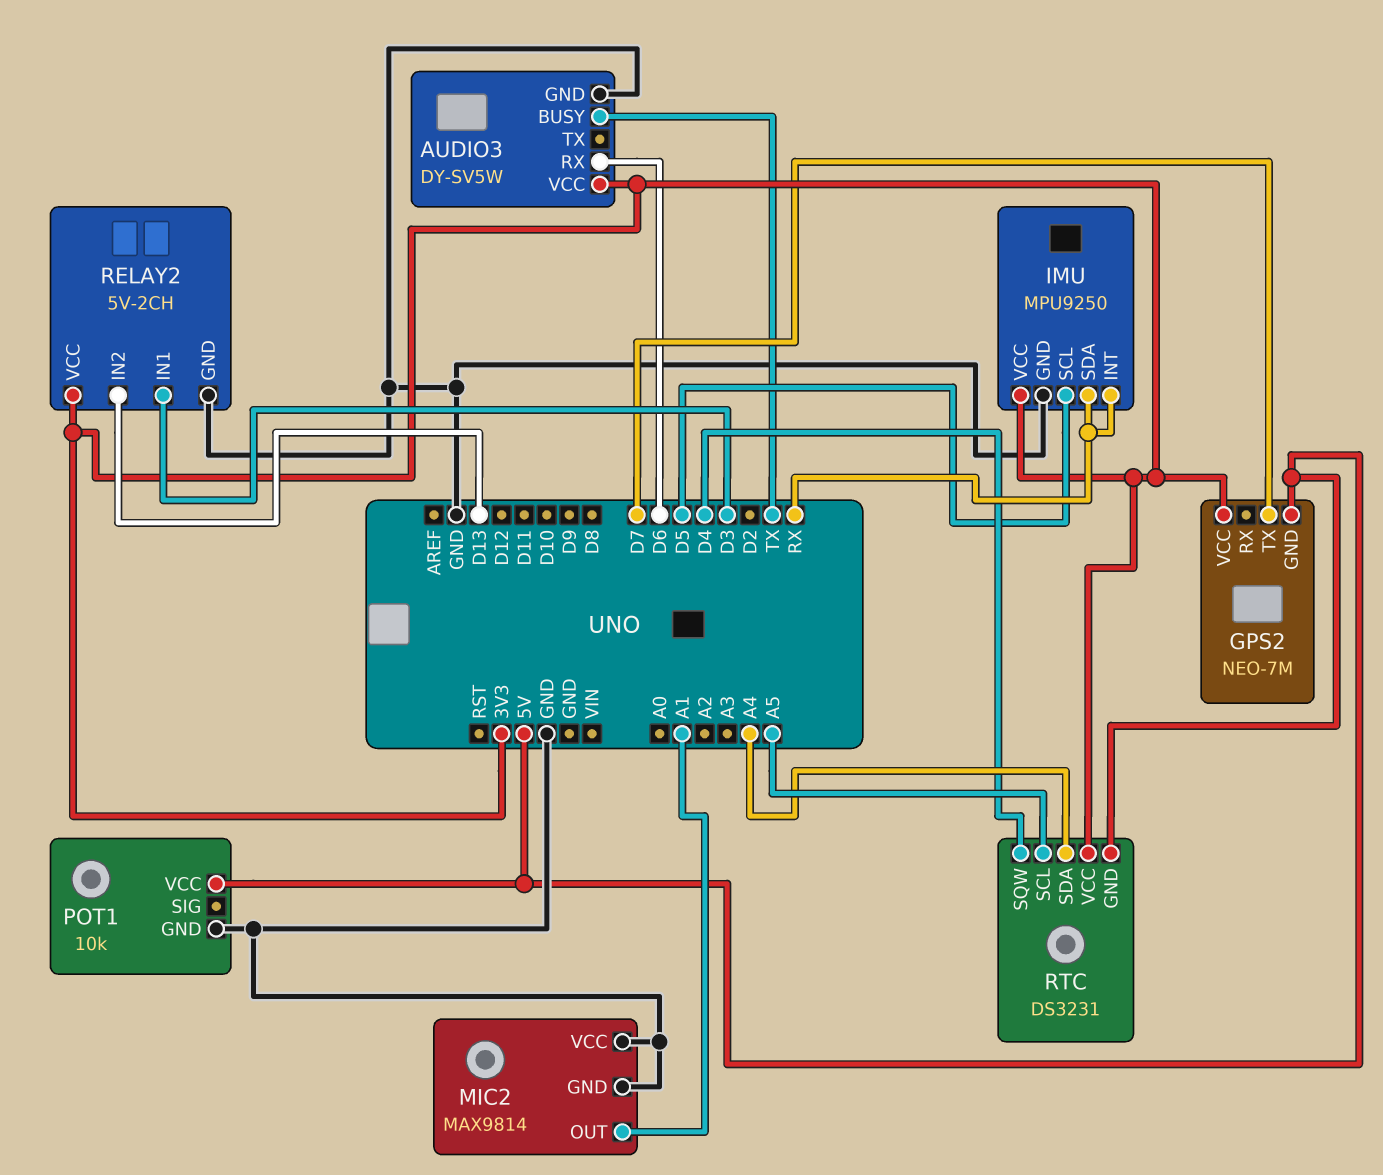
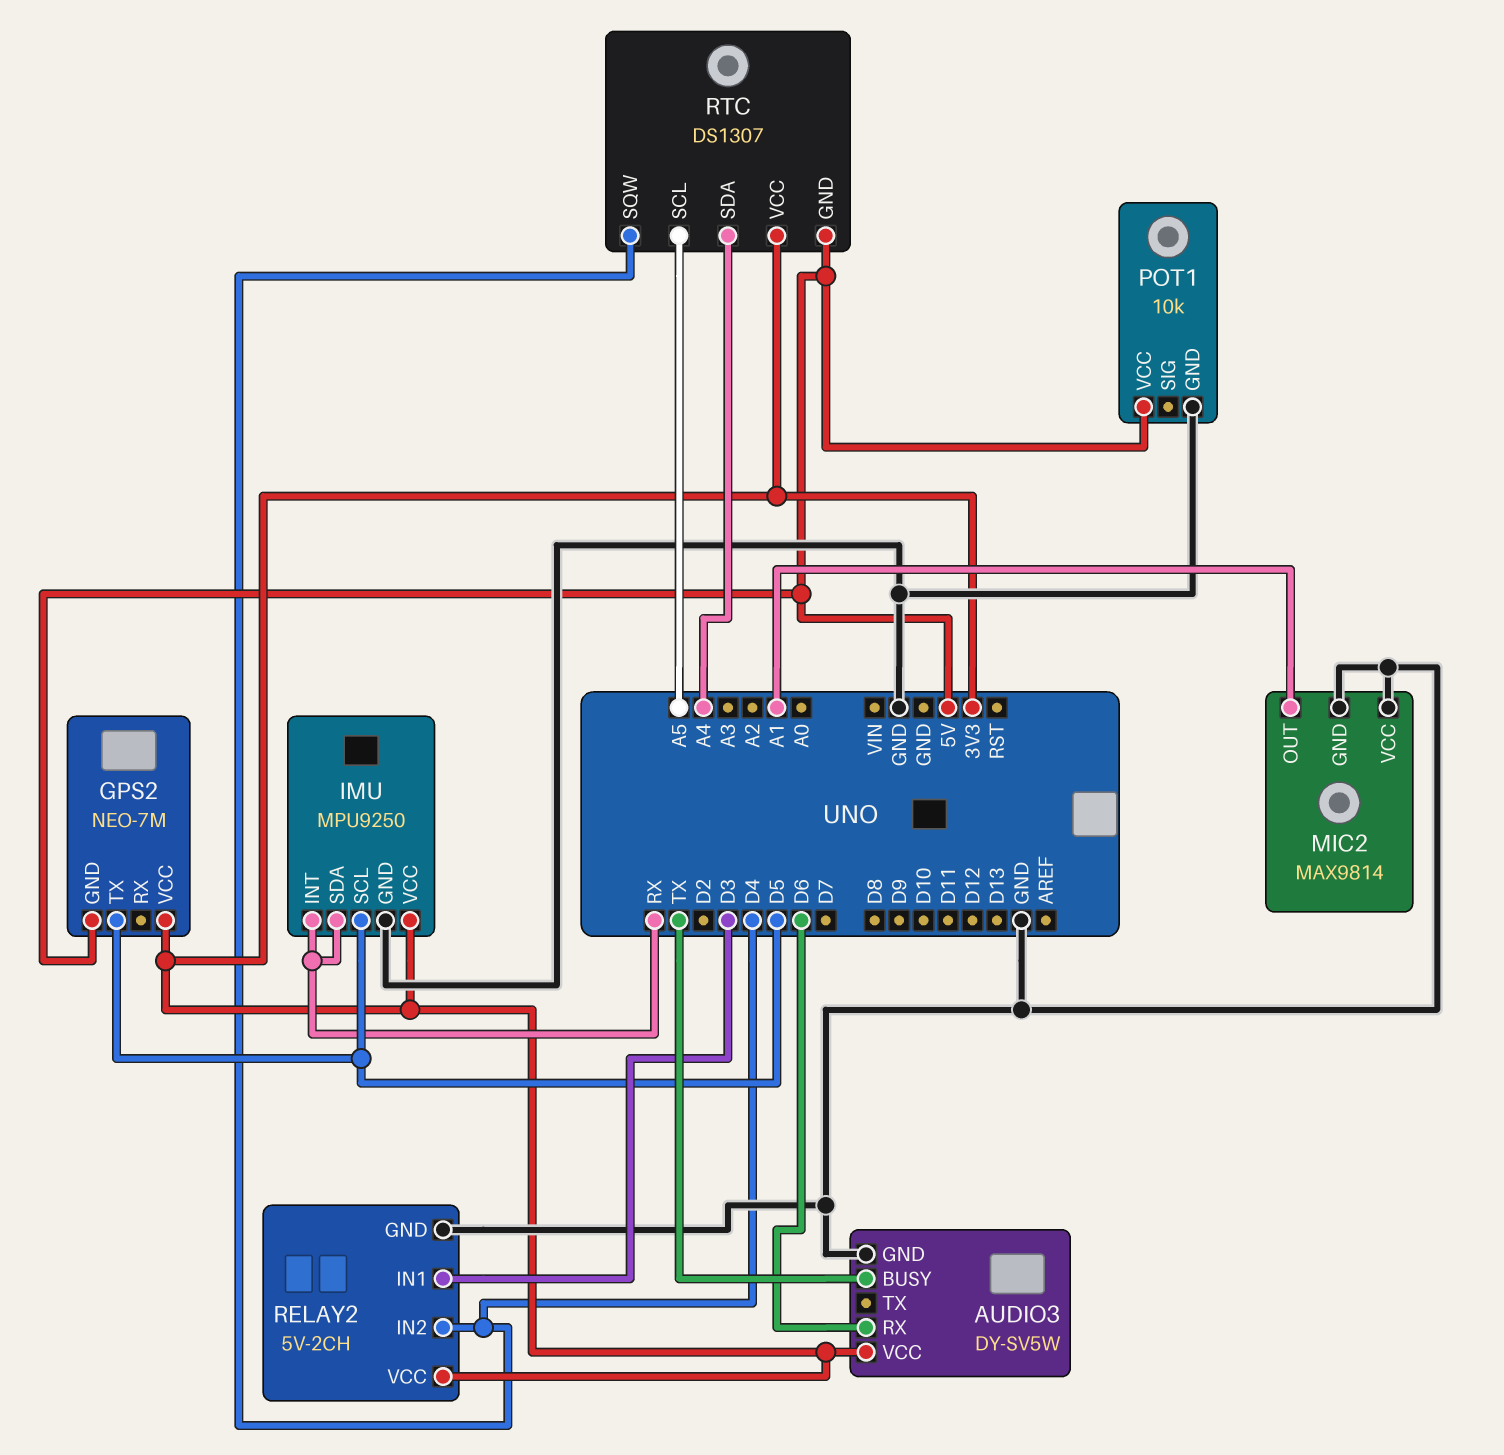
GPS2 pin TX: D7 -> D5
RELAY2 pin IN2: D13 -> D4
RTC: DS3231 -> DS1307

